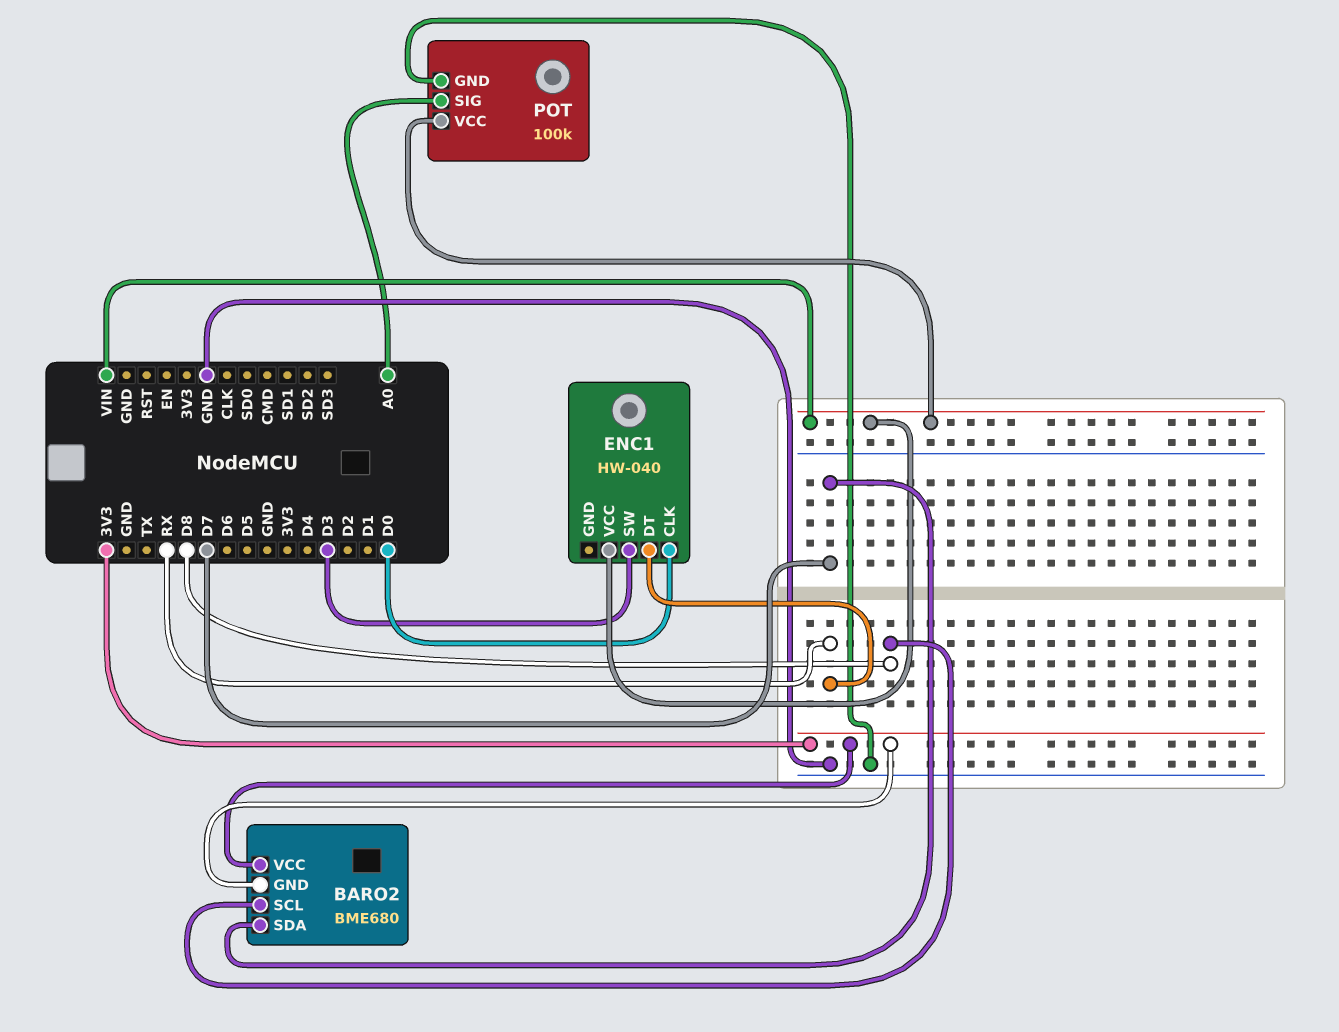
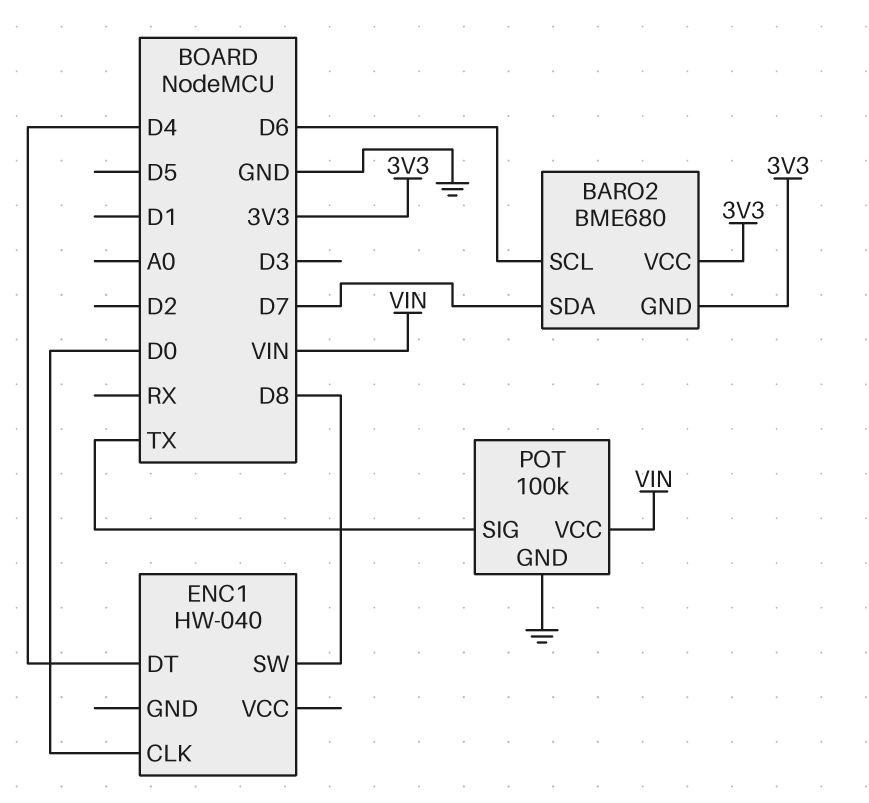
BARO2 pin SCL: D8 -> D6
ENC1 pin DT: RX -> D4
ENC1 pin SW: D3 -> D8
ENC1 pin VCC: VIN -> none
POT pin SIG: A0 -> TX

